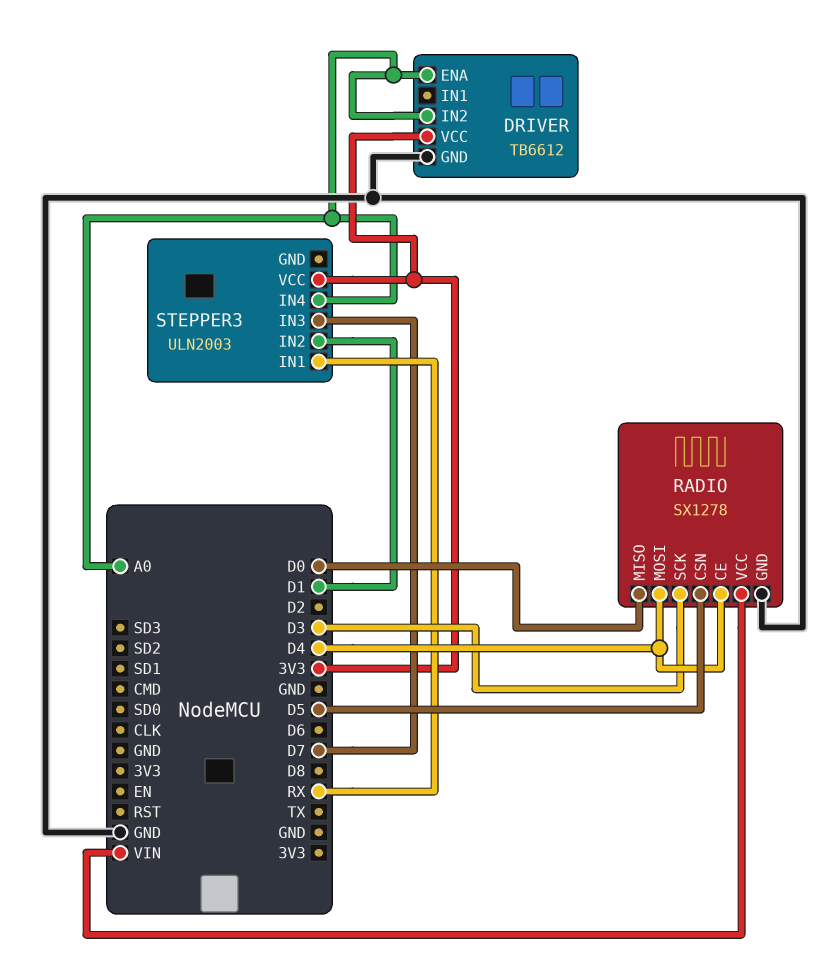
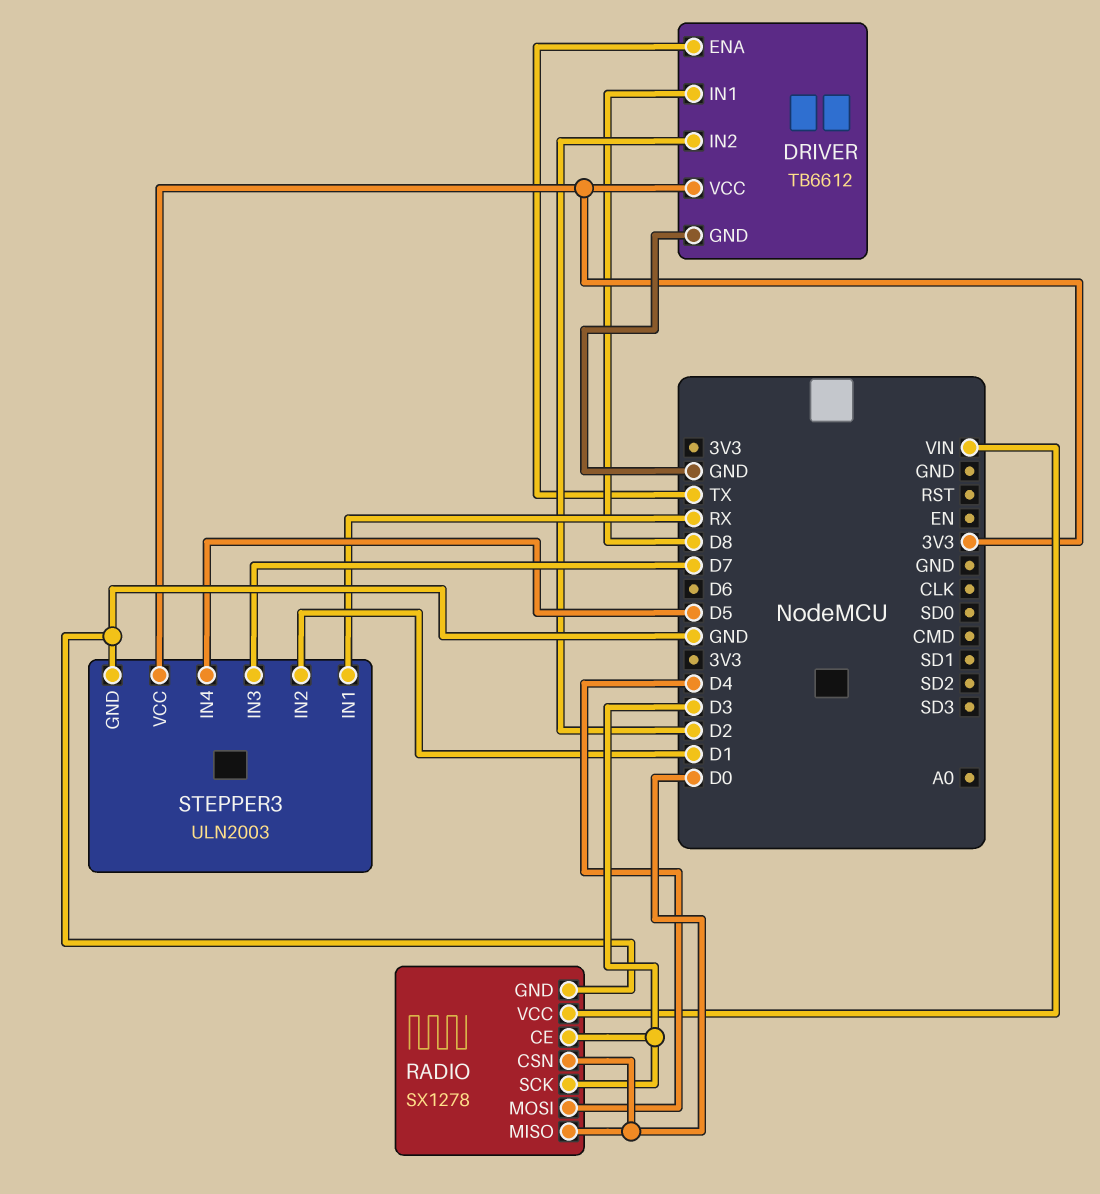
DRIVER pin ENA: A0 -> TX
DRIVER pin IN1: none -> D8
DRIVER pin IN2: A0 -> D2
RADIO pin CE: D4 -> D3
RADIO pin CSN: D5 -> D0
STEPPER3 pin GND: none -> GND
STEPPER3 pin IN4: A0 -> D5

